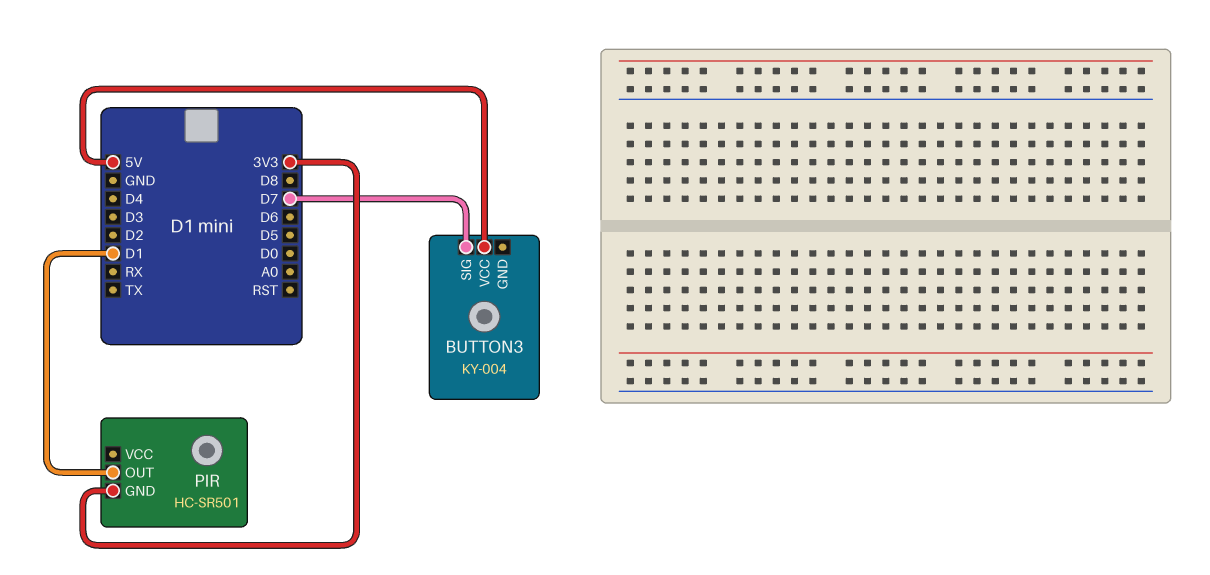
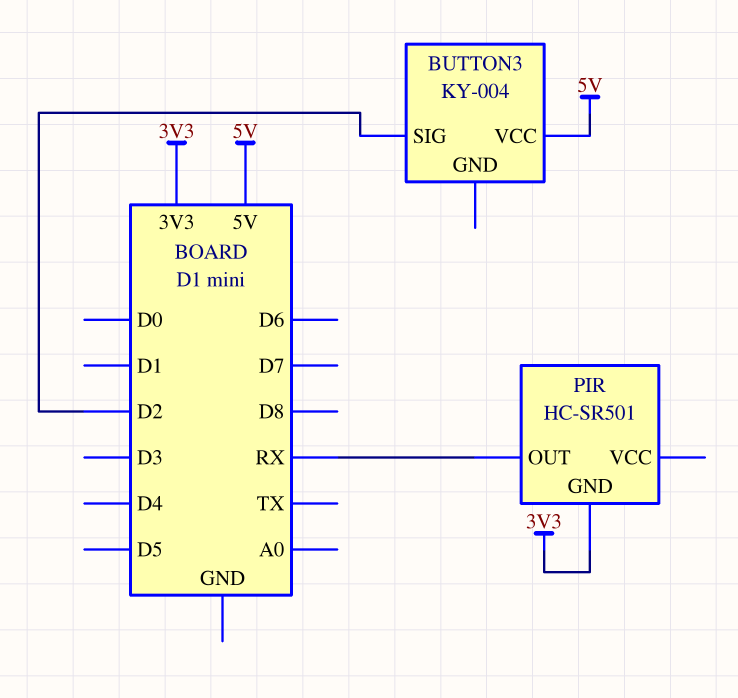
BUTTON3 pin SIG: D7 -> D2
PIR pin OUT: D1 -> RX

